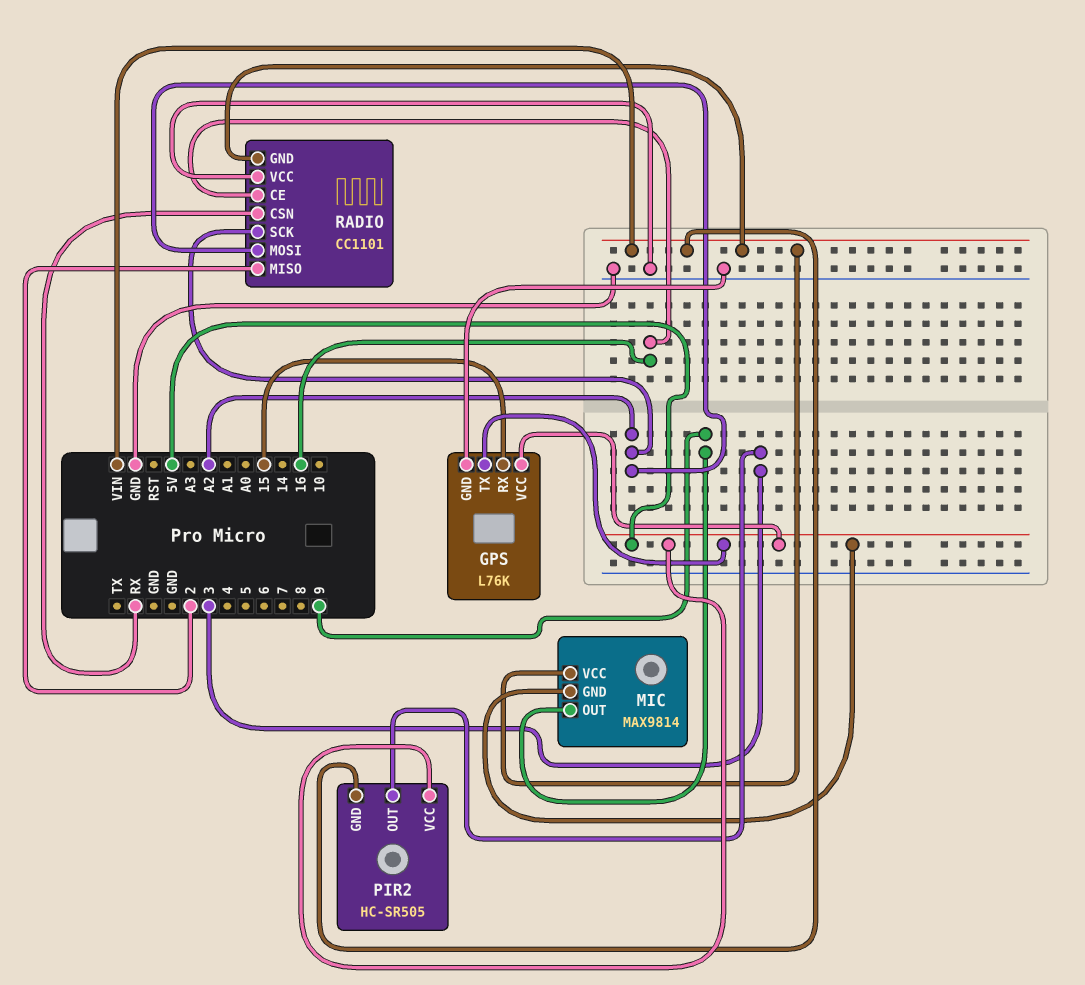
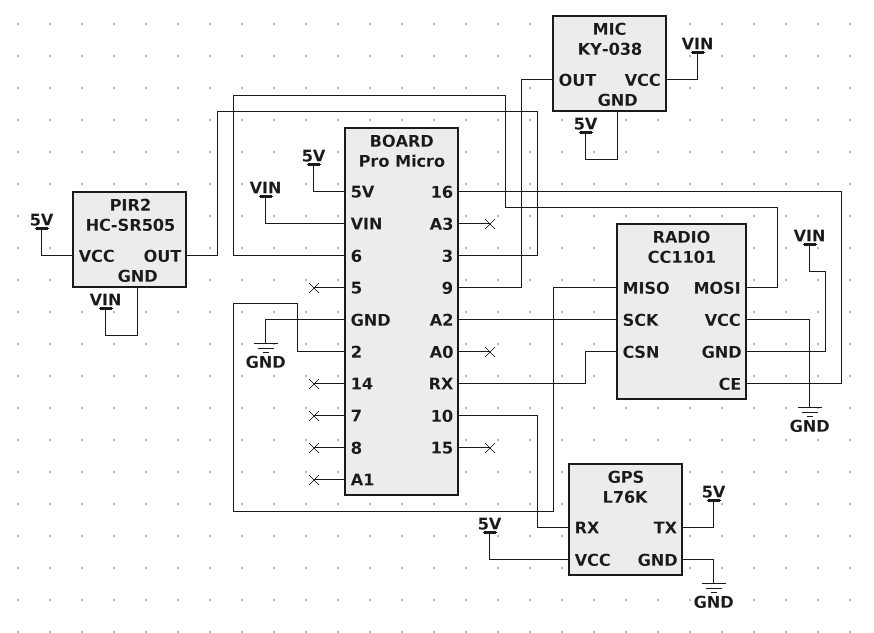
GPS pin RX: 15 -> 10
MIC: MAX9814 -> KY-038
RADIO pin MOSI: A2 -> 6

